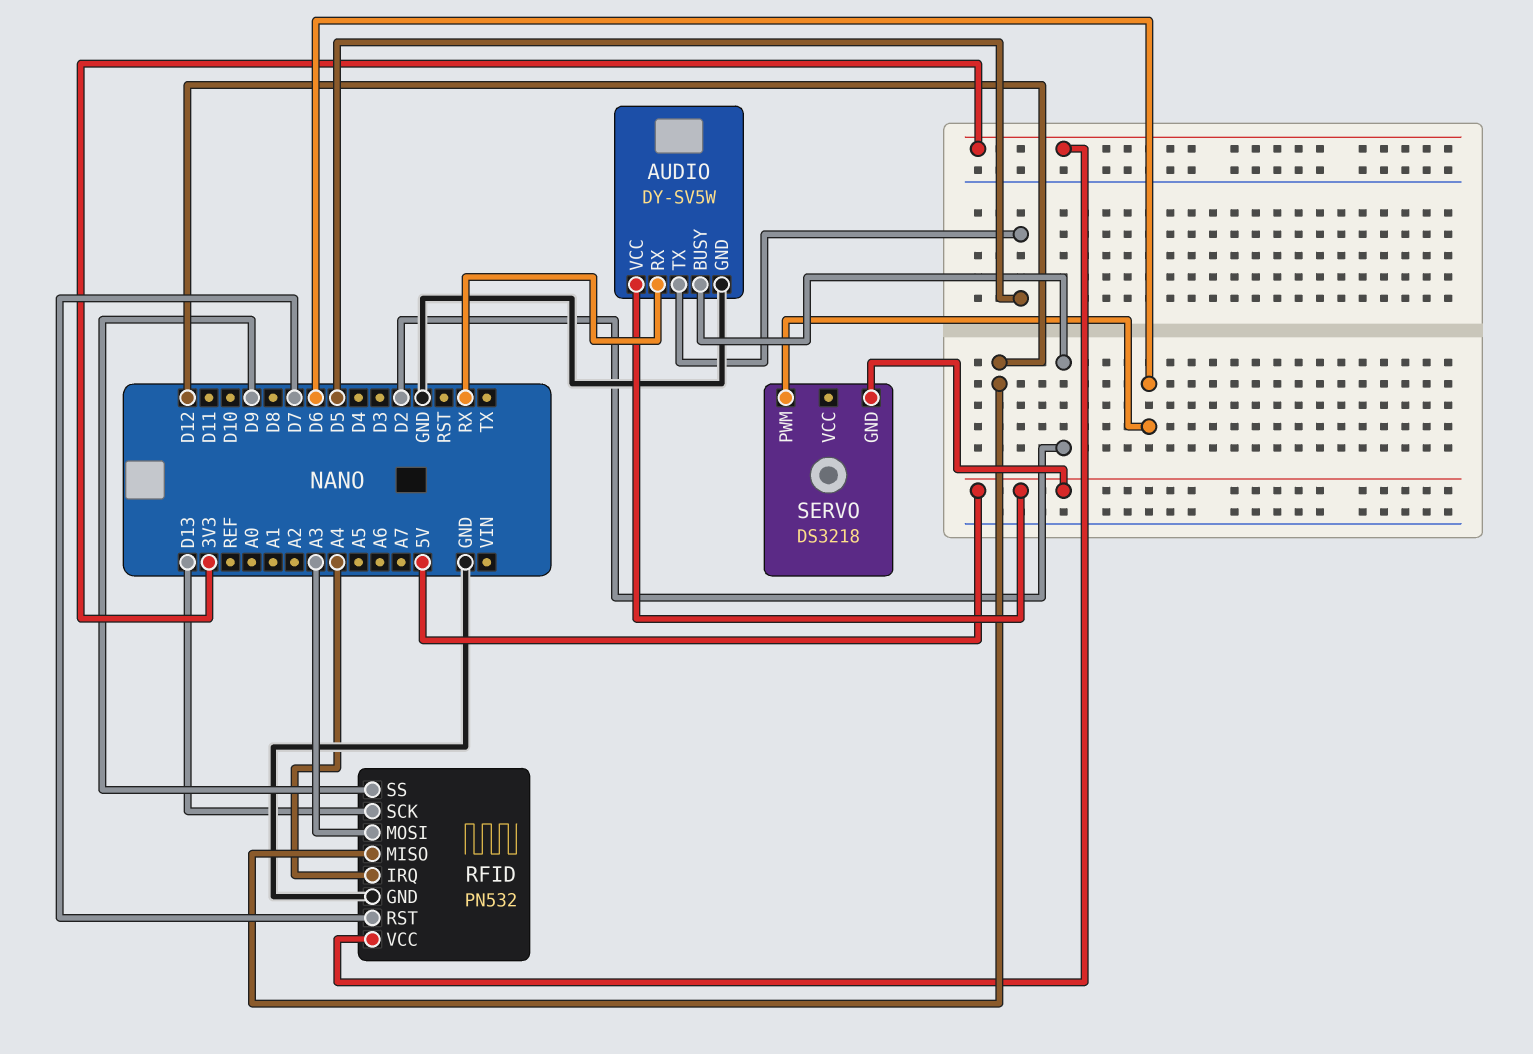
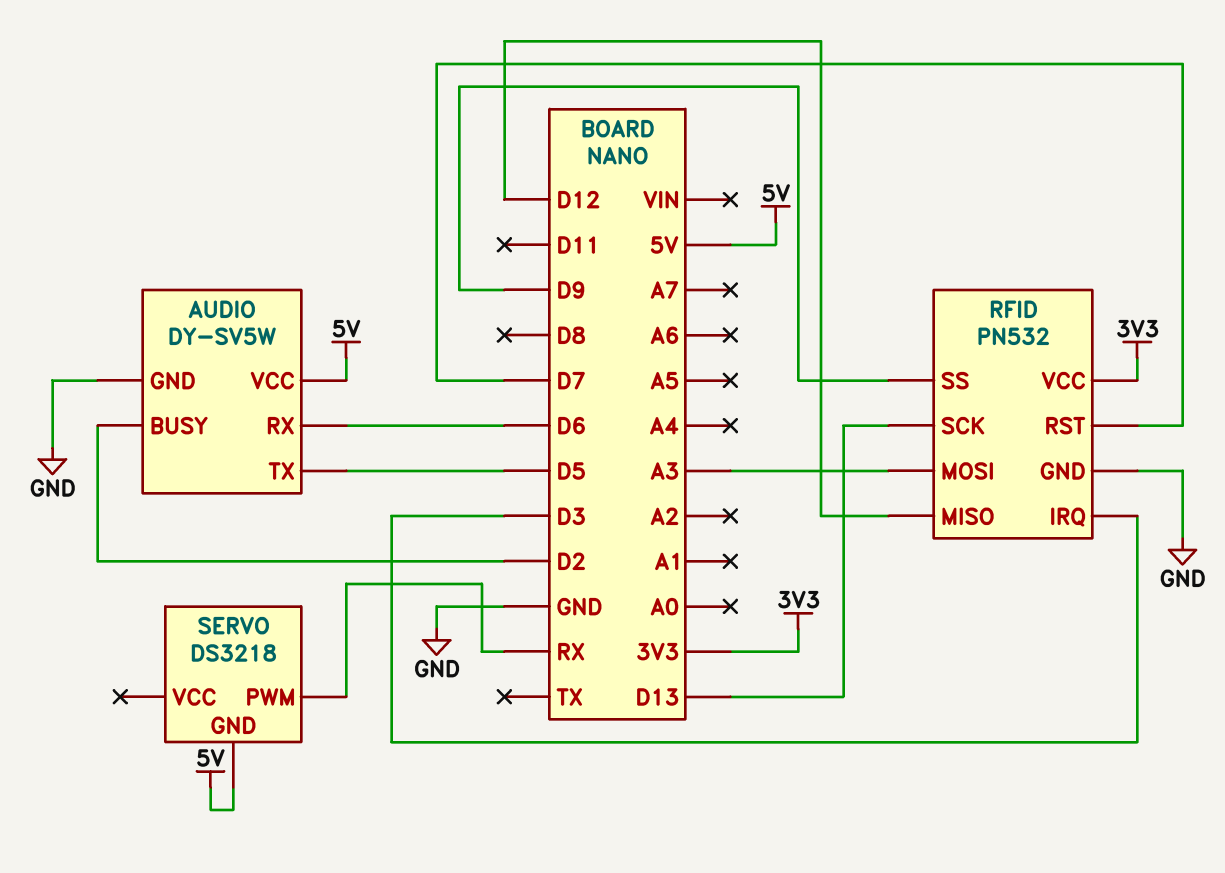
AUDIO pin RX: RX -> D6
RFID pin IRQ: A4 -> D3
SERVO pin PWM: D6 -> RX

